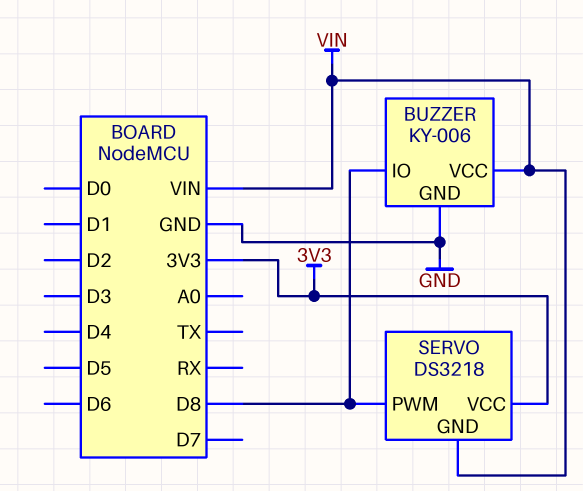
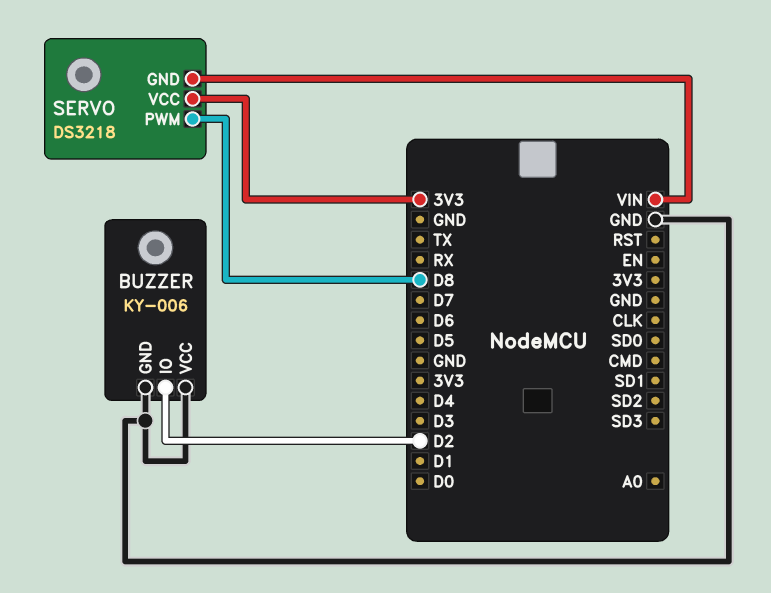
BUZZER pin IO: D8 -> D2
BUZZER pin VCC: VIN -> GND

